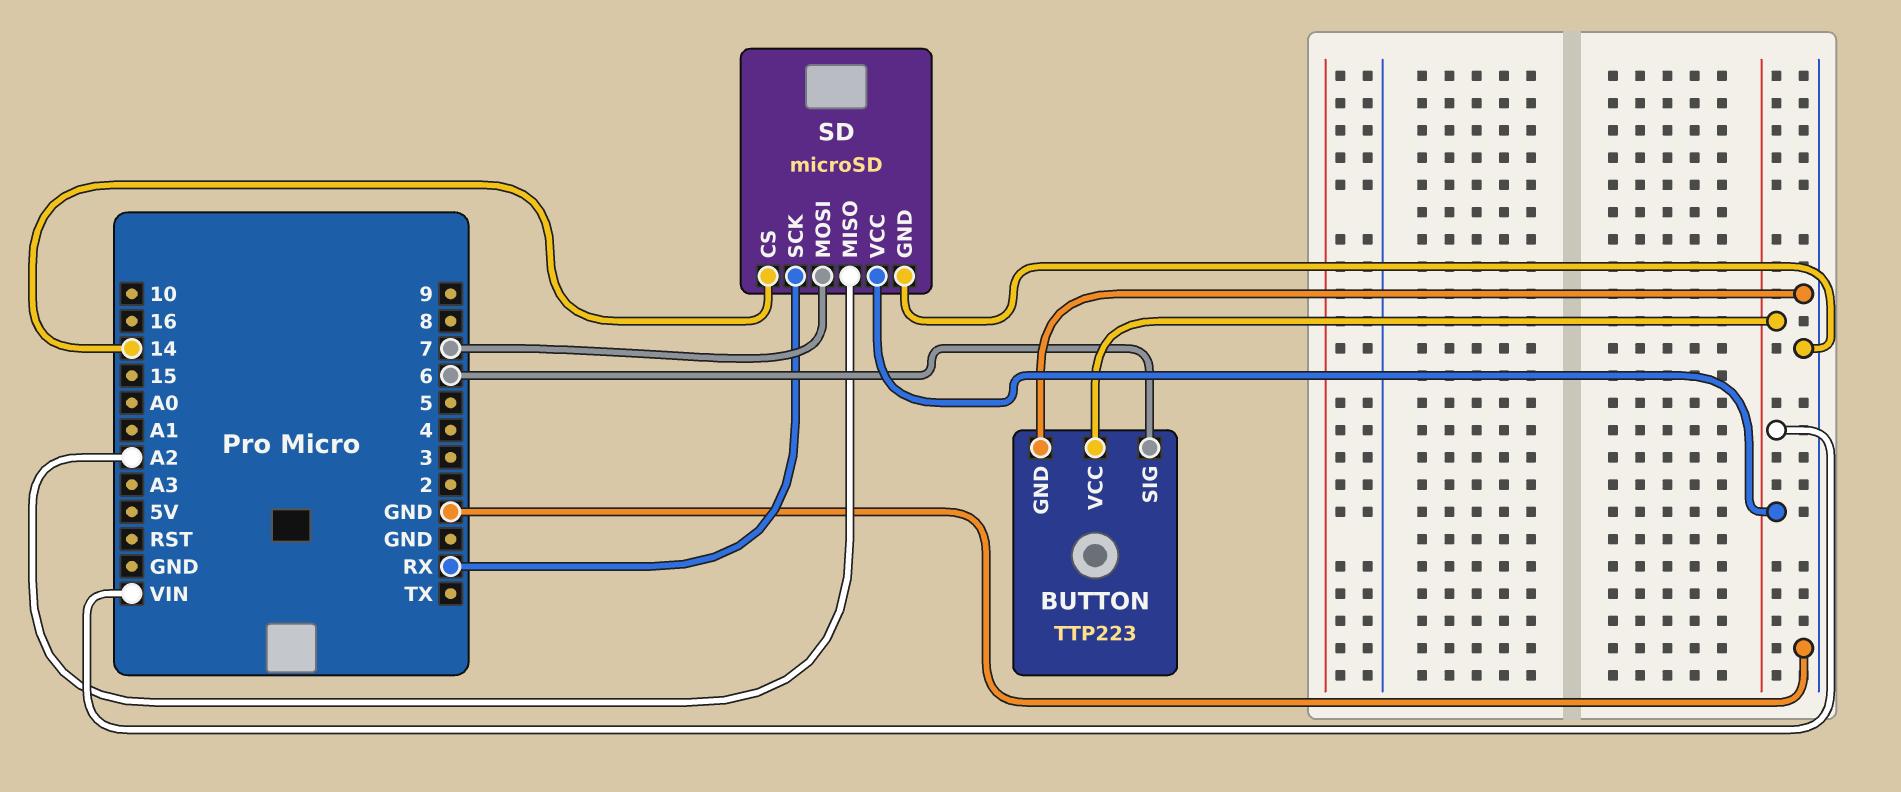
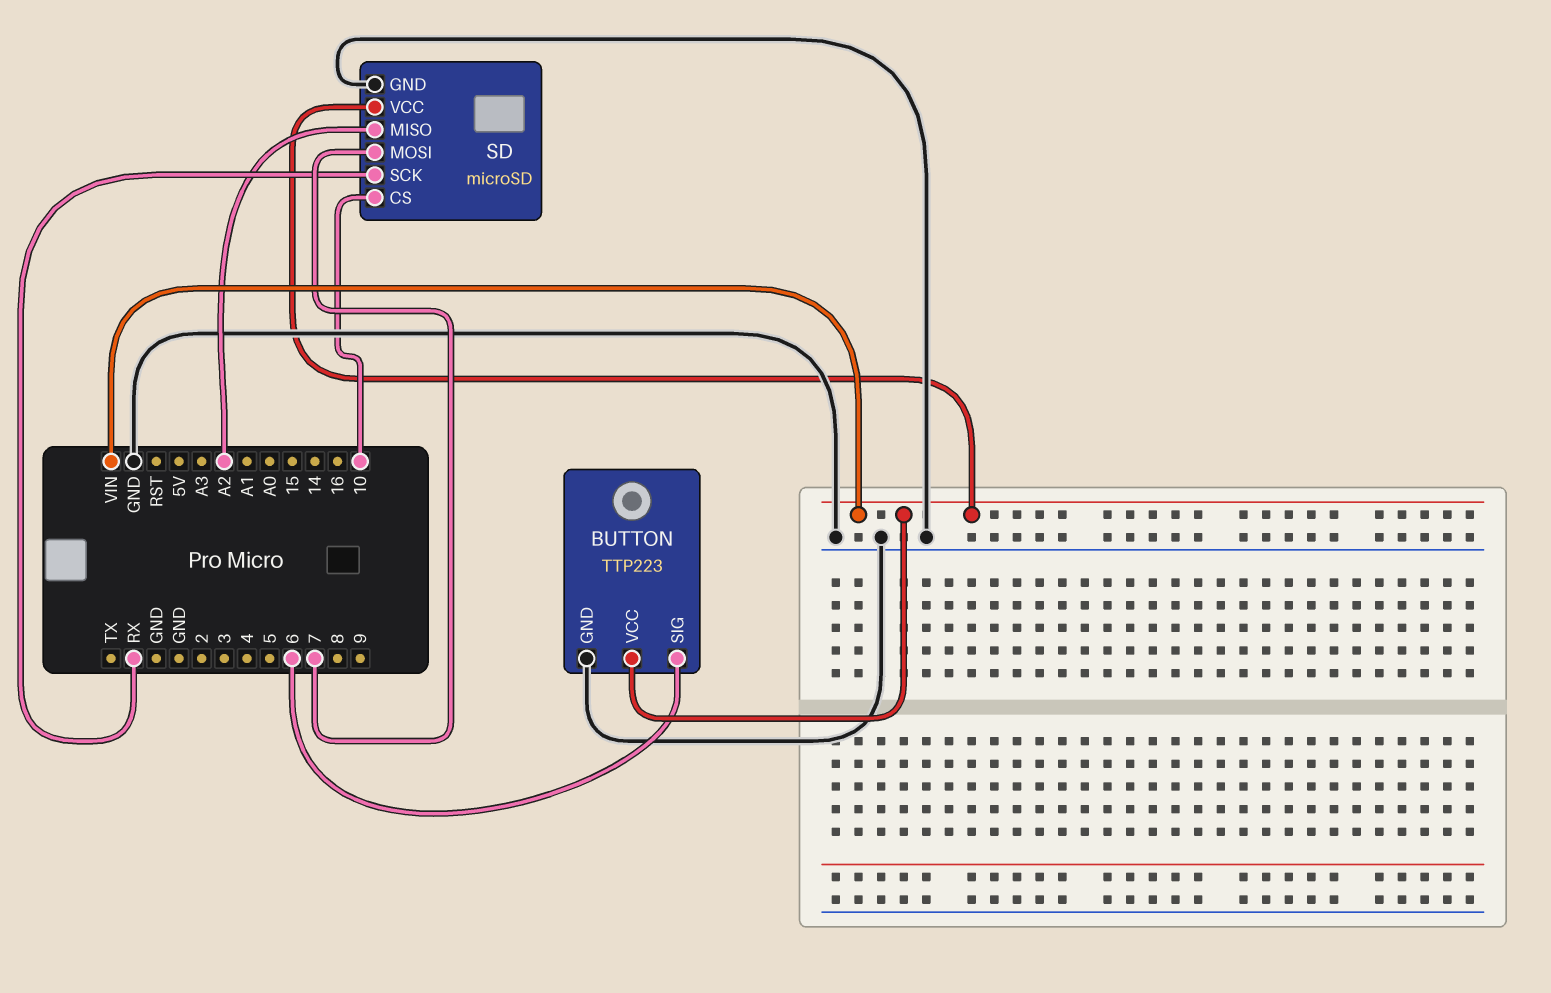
SD pin CS: 14 -> 10

